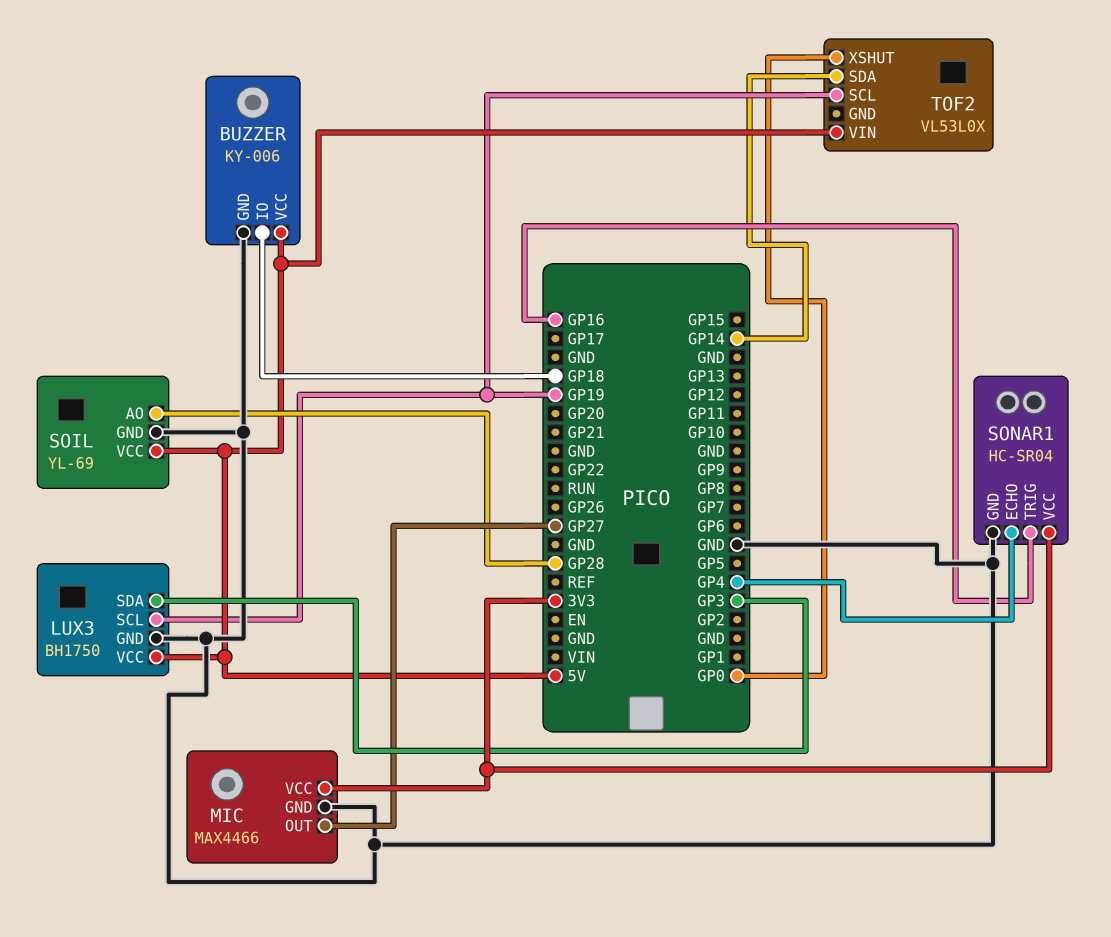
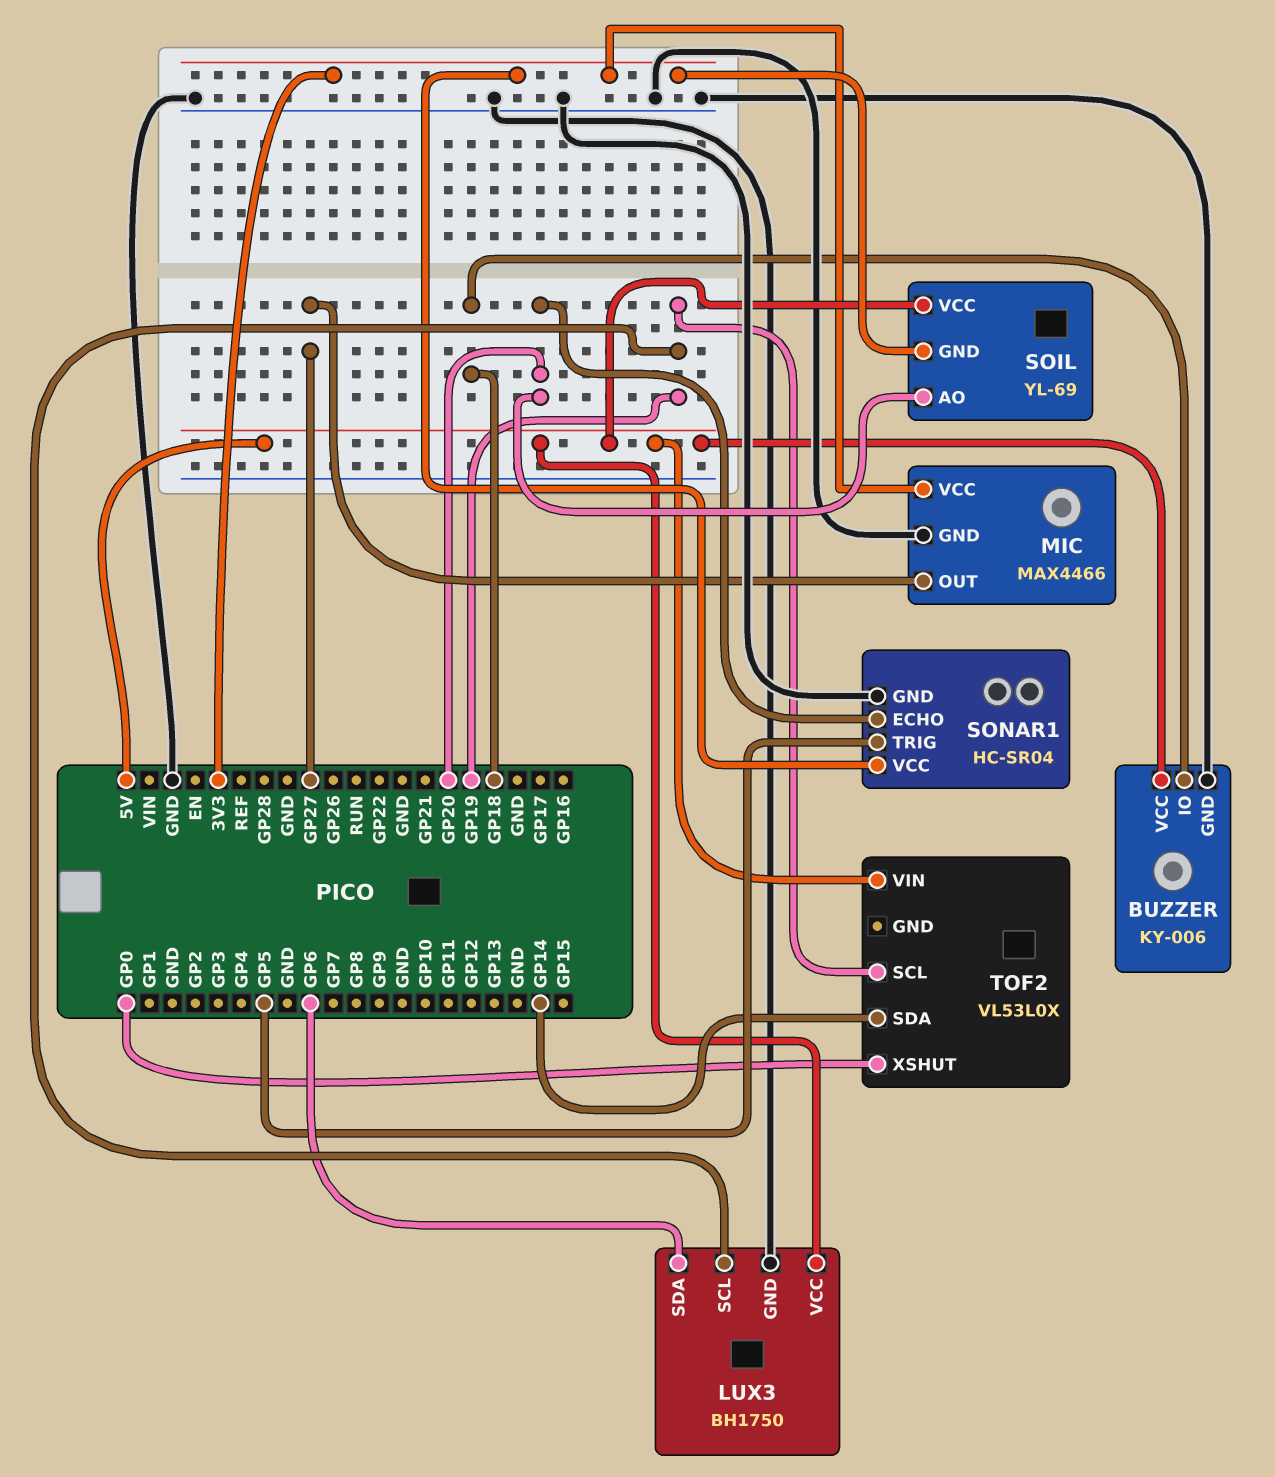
LUX3 pin SDA: GP3 -> GP6
SOIL pin AO: GP28 -> GP20
SOIL pin GND: GND -> 3V3
SONAR1 pin ECHO: GP4 -> GP20
SONAR1 pin TRIG: GP16 -> GP5

